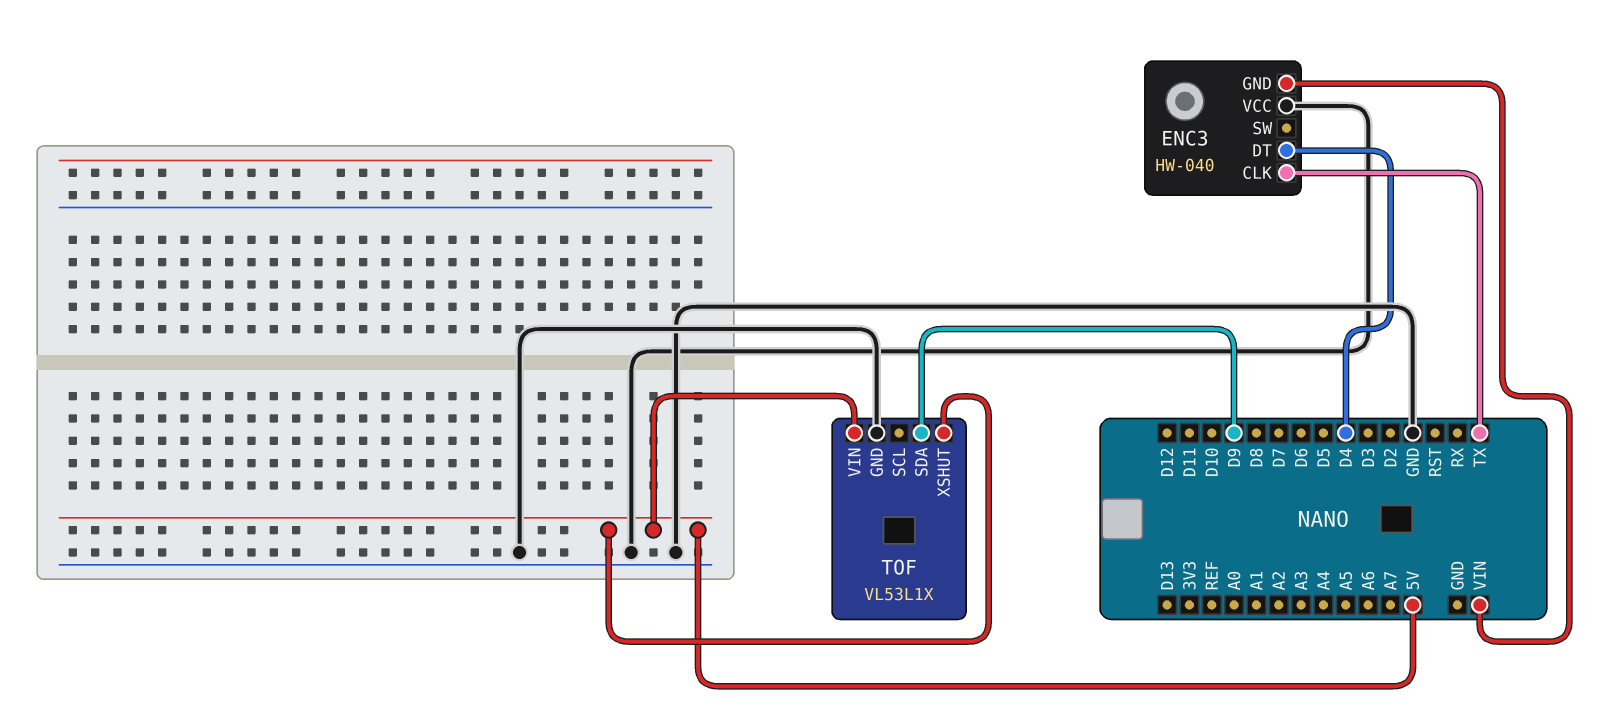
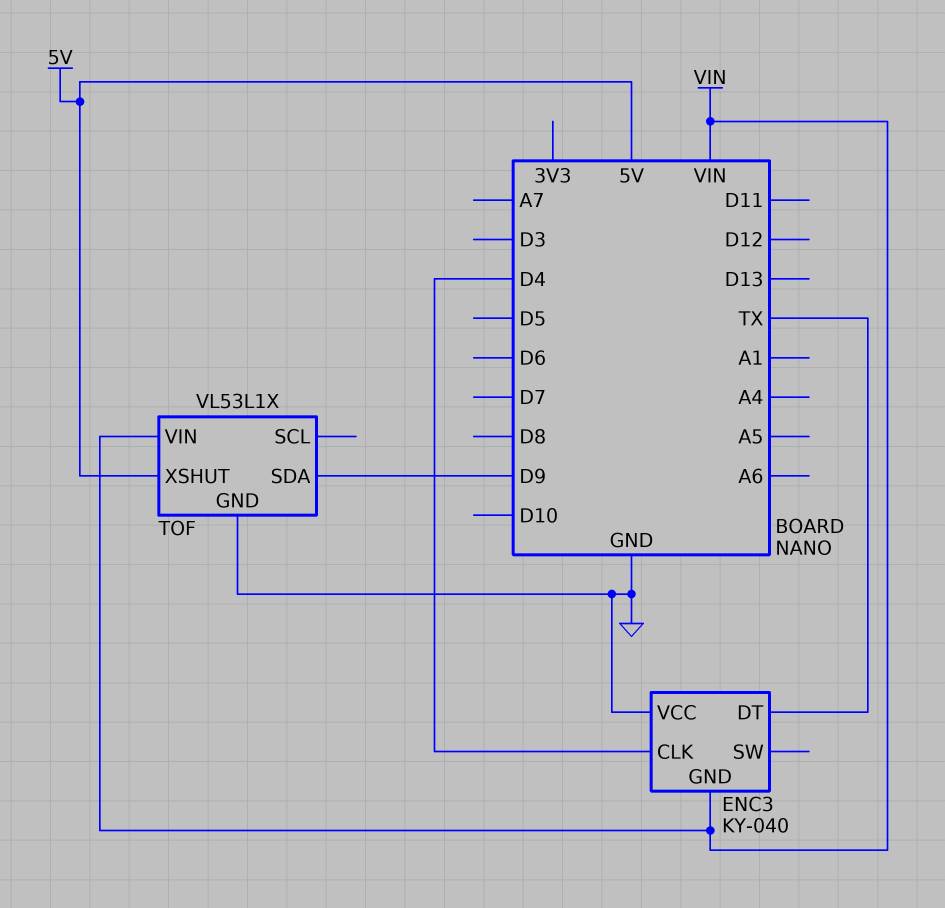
ENC3: HW-040 -> KY-040
ENC3 pin CLK: TX -> D4
ENC3 pin DT: D4 -> TX
TOF pin VIN: 5V -> VIN

